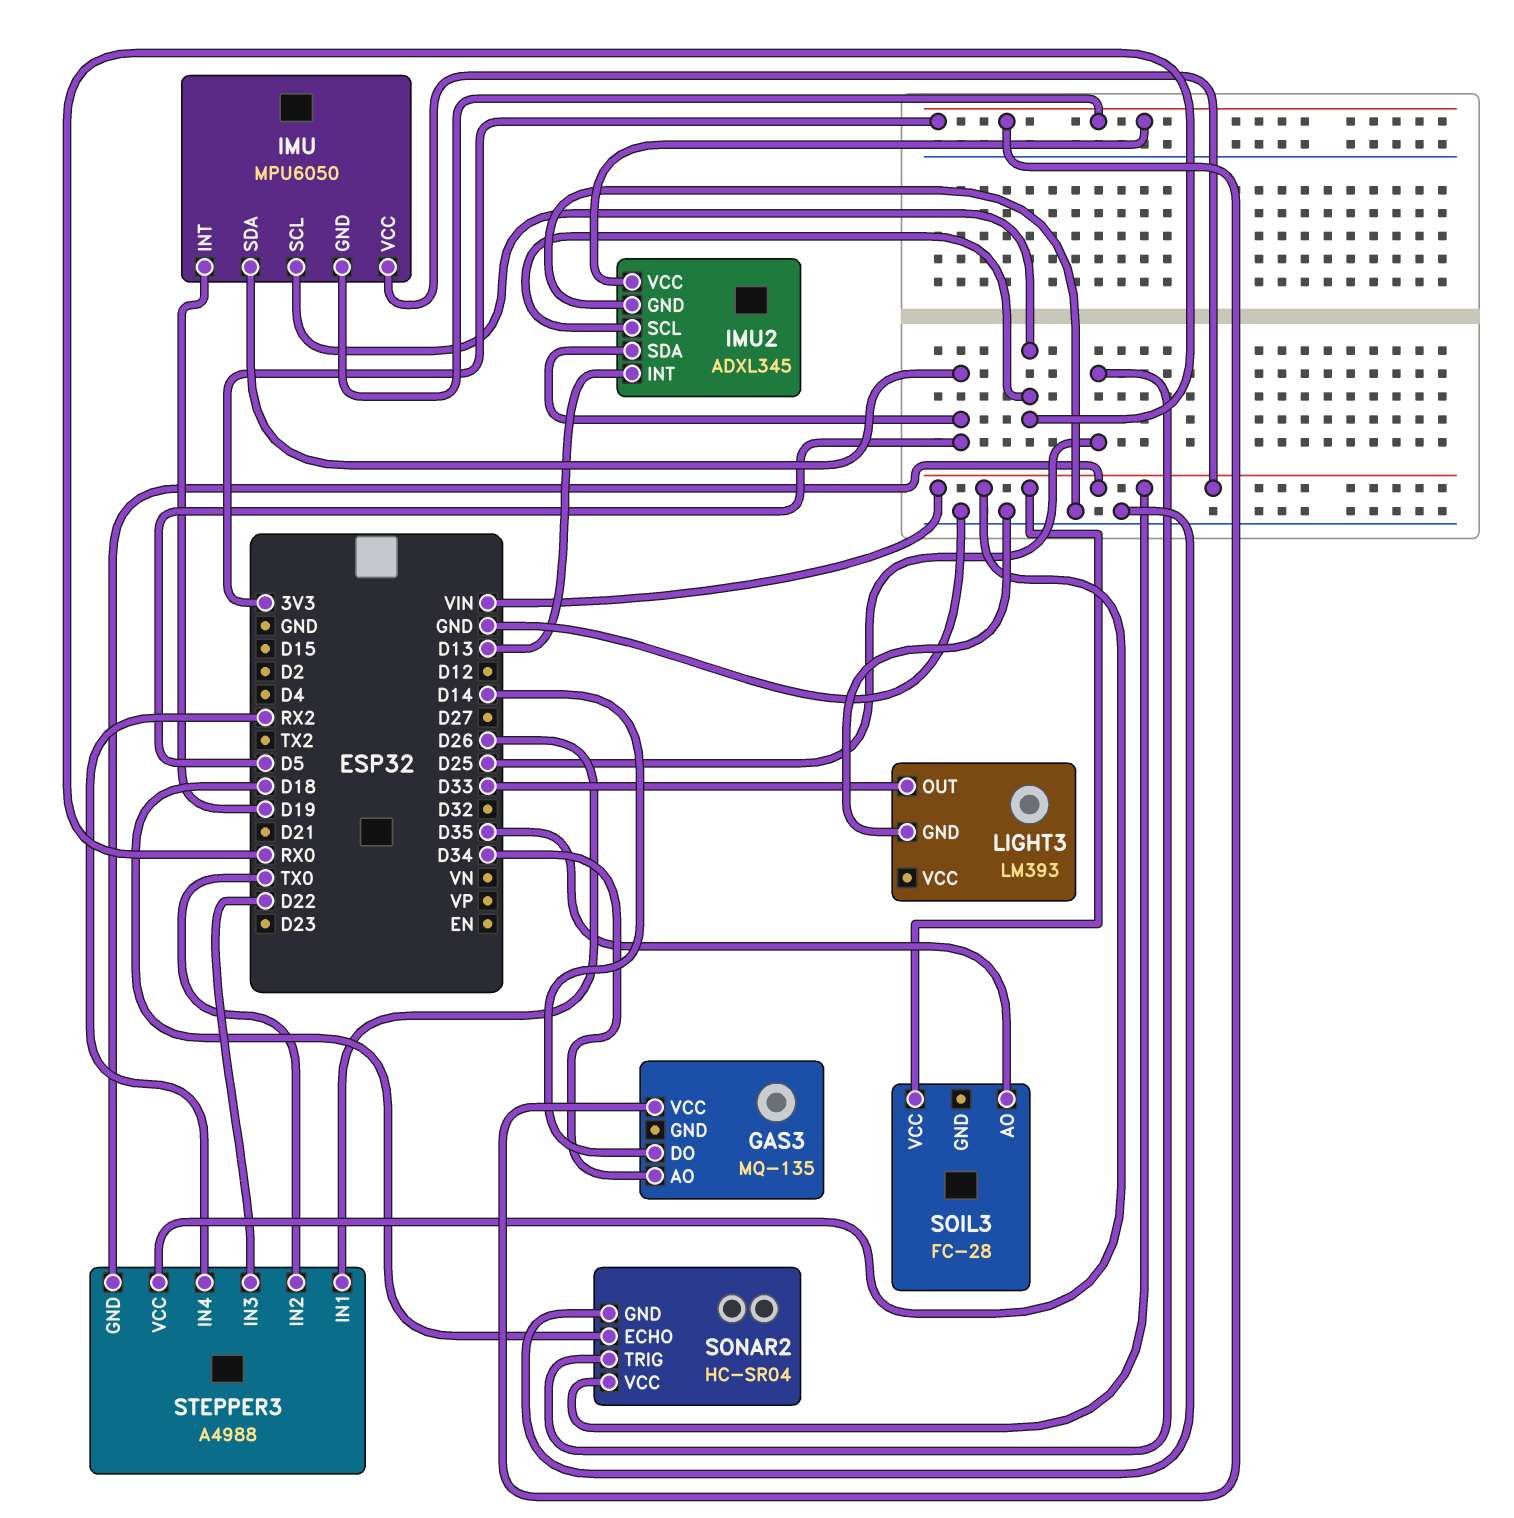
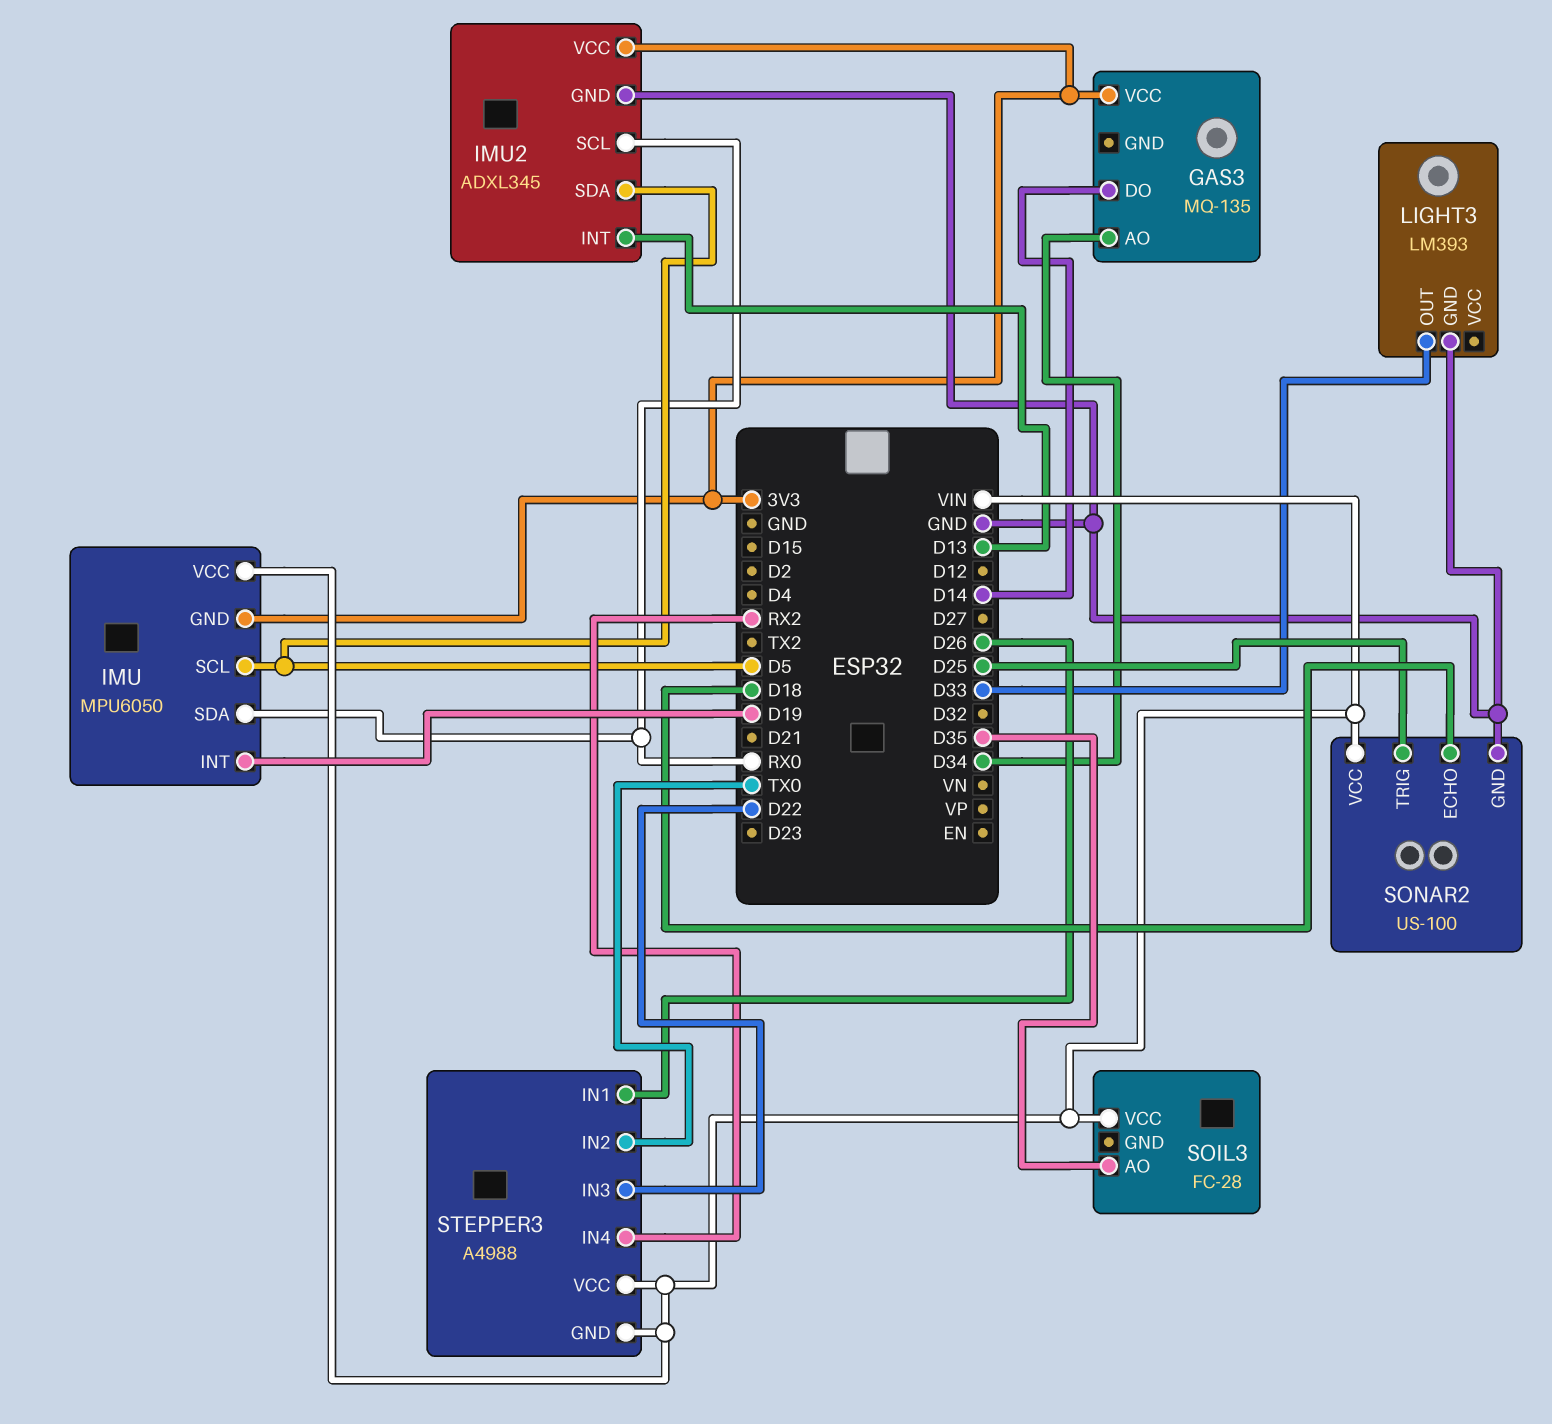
IMU pin SCL: RX0 -> D5
IMU pin SDA: D5 -> RX0
SONAR2: HC-SR04 -> US-100

